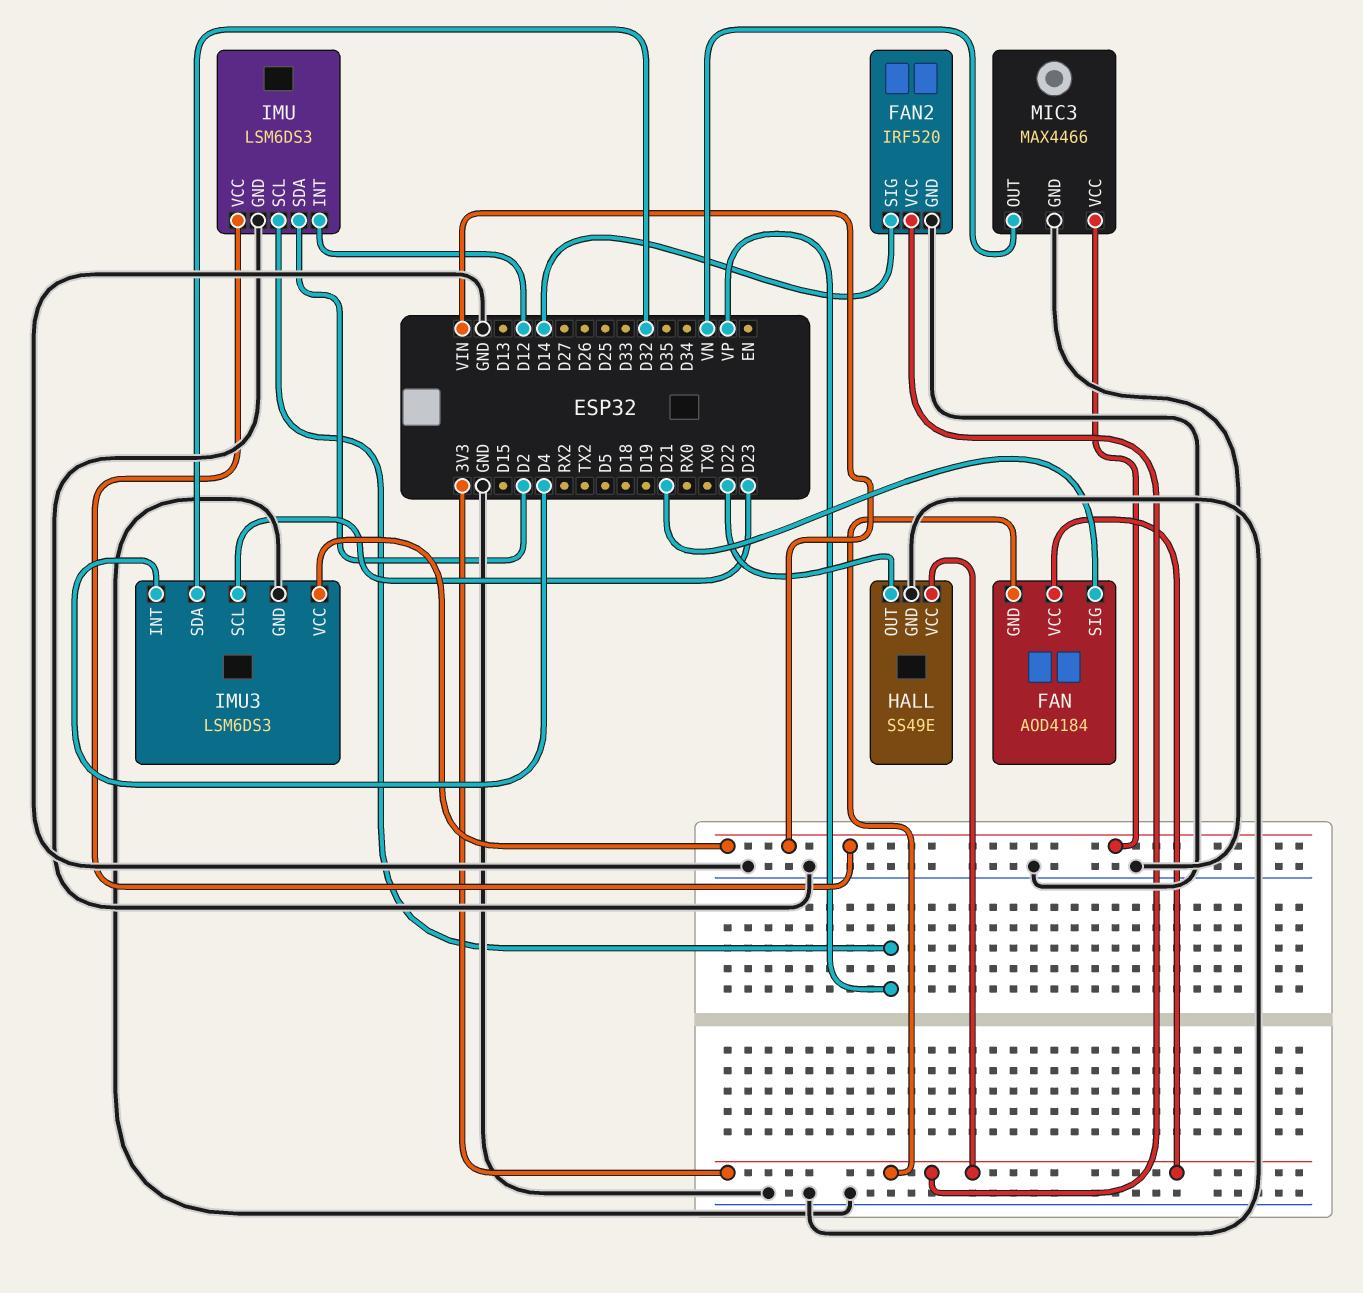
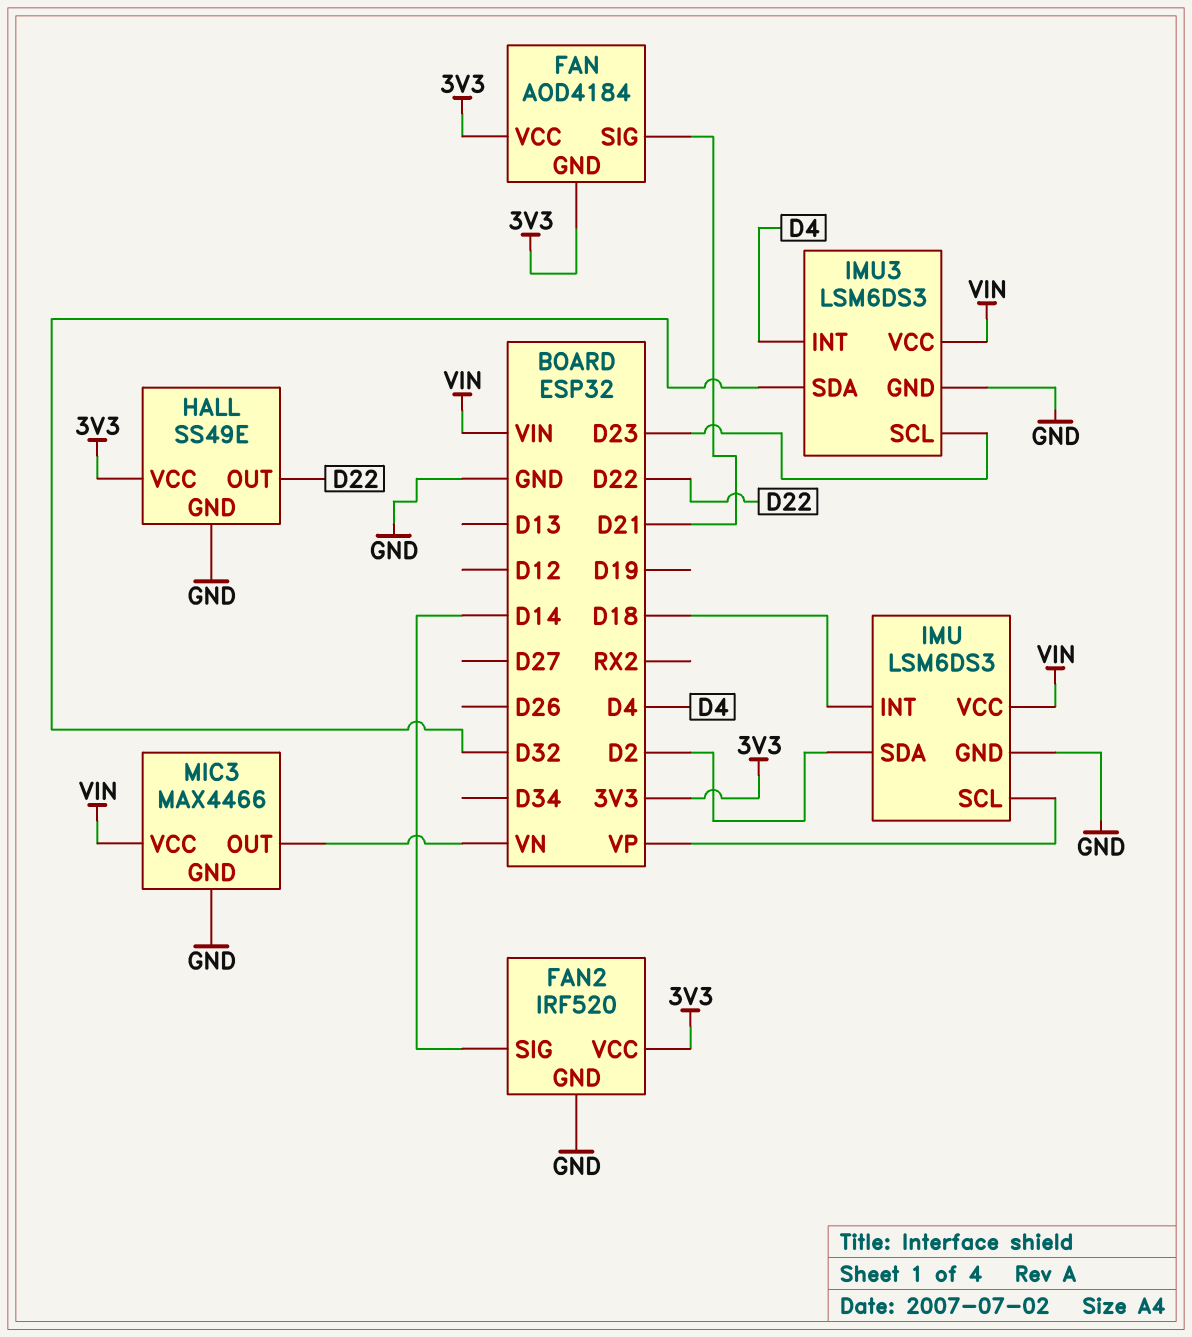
IMU pin INT: D12 -> D18

